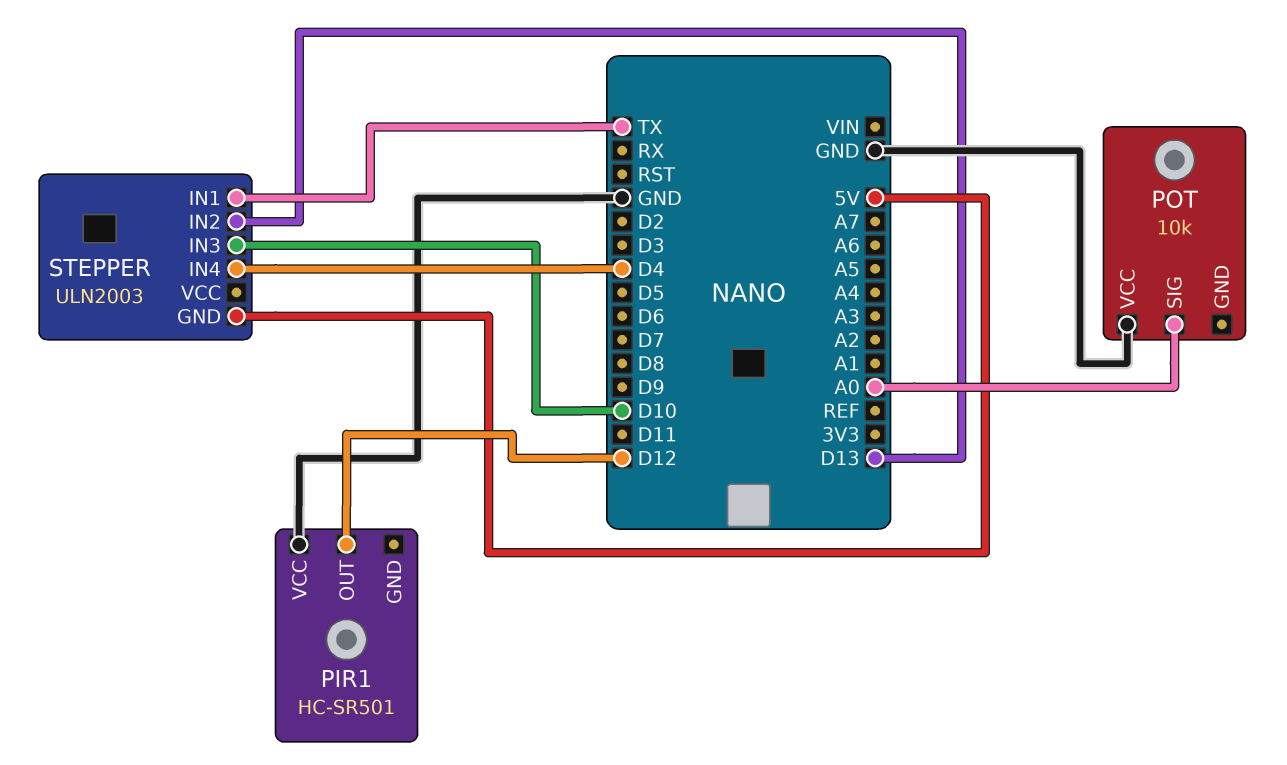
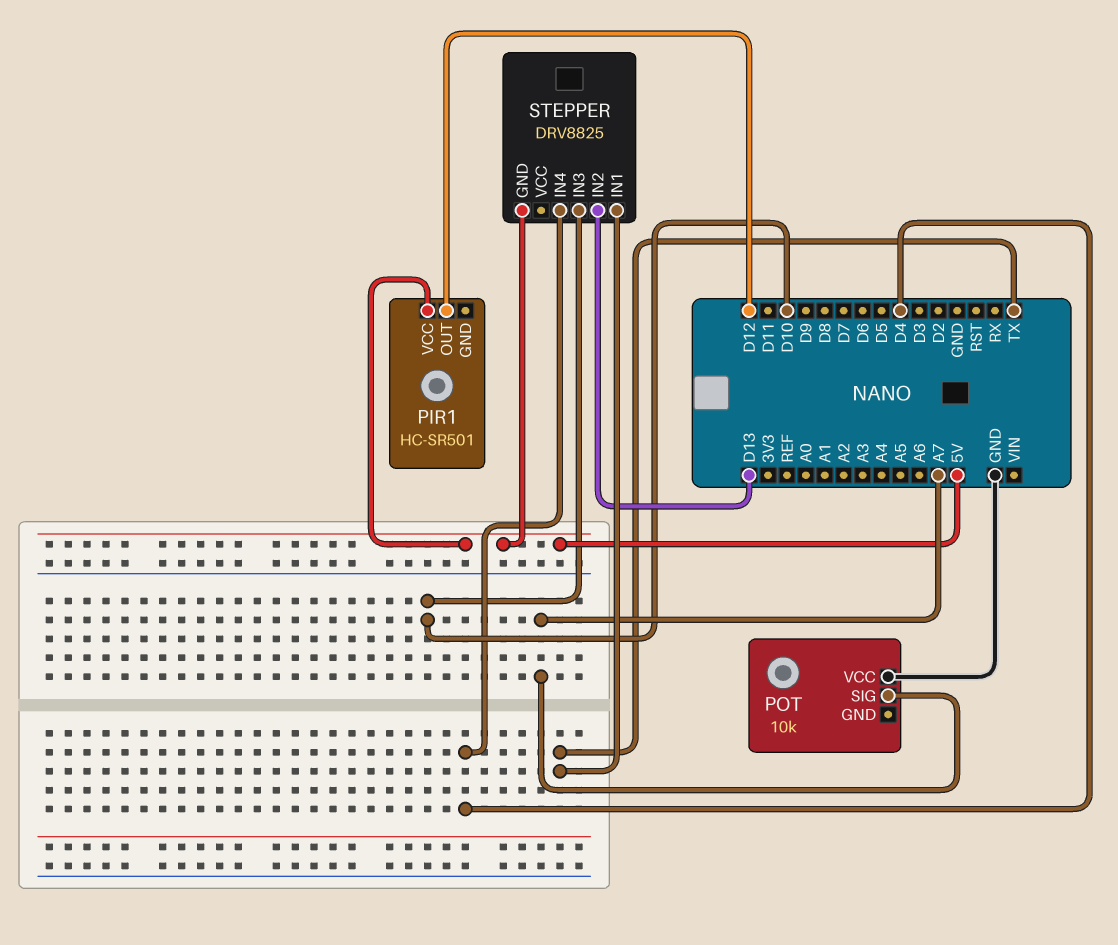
PIR1 pin VCC: GND -> 5V
POT pin SIG: A0 -> A7
STEPPER: ULN2003 -> DRV8825

